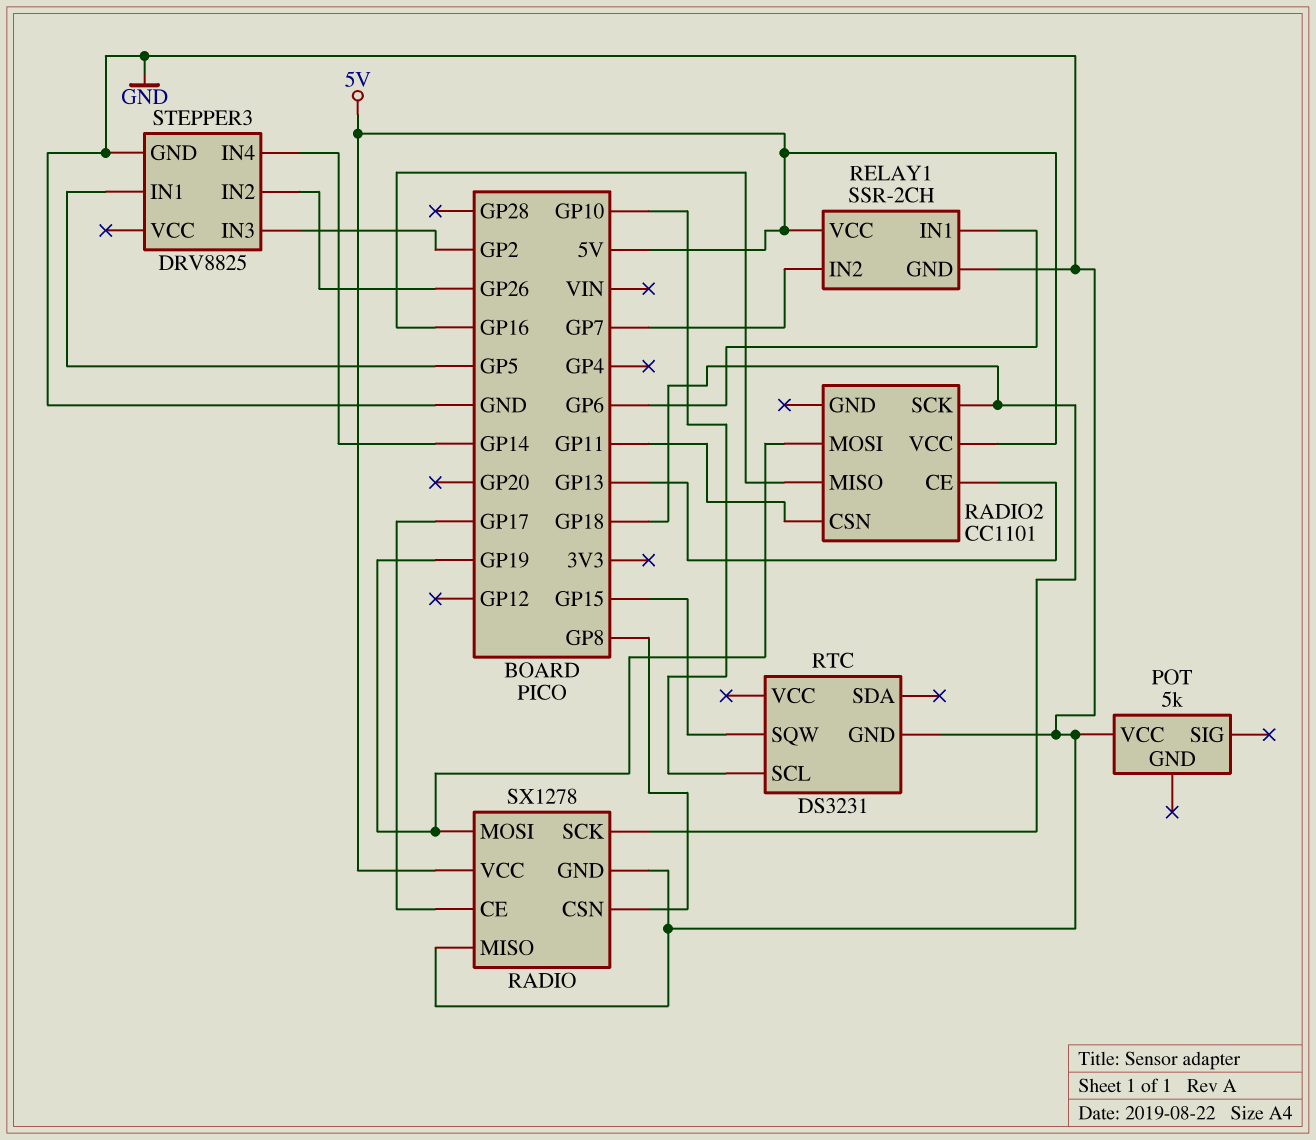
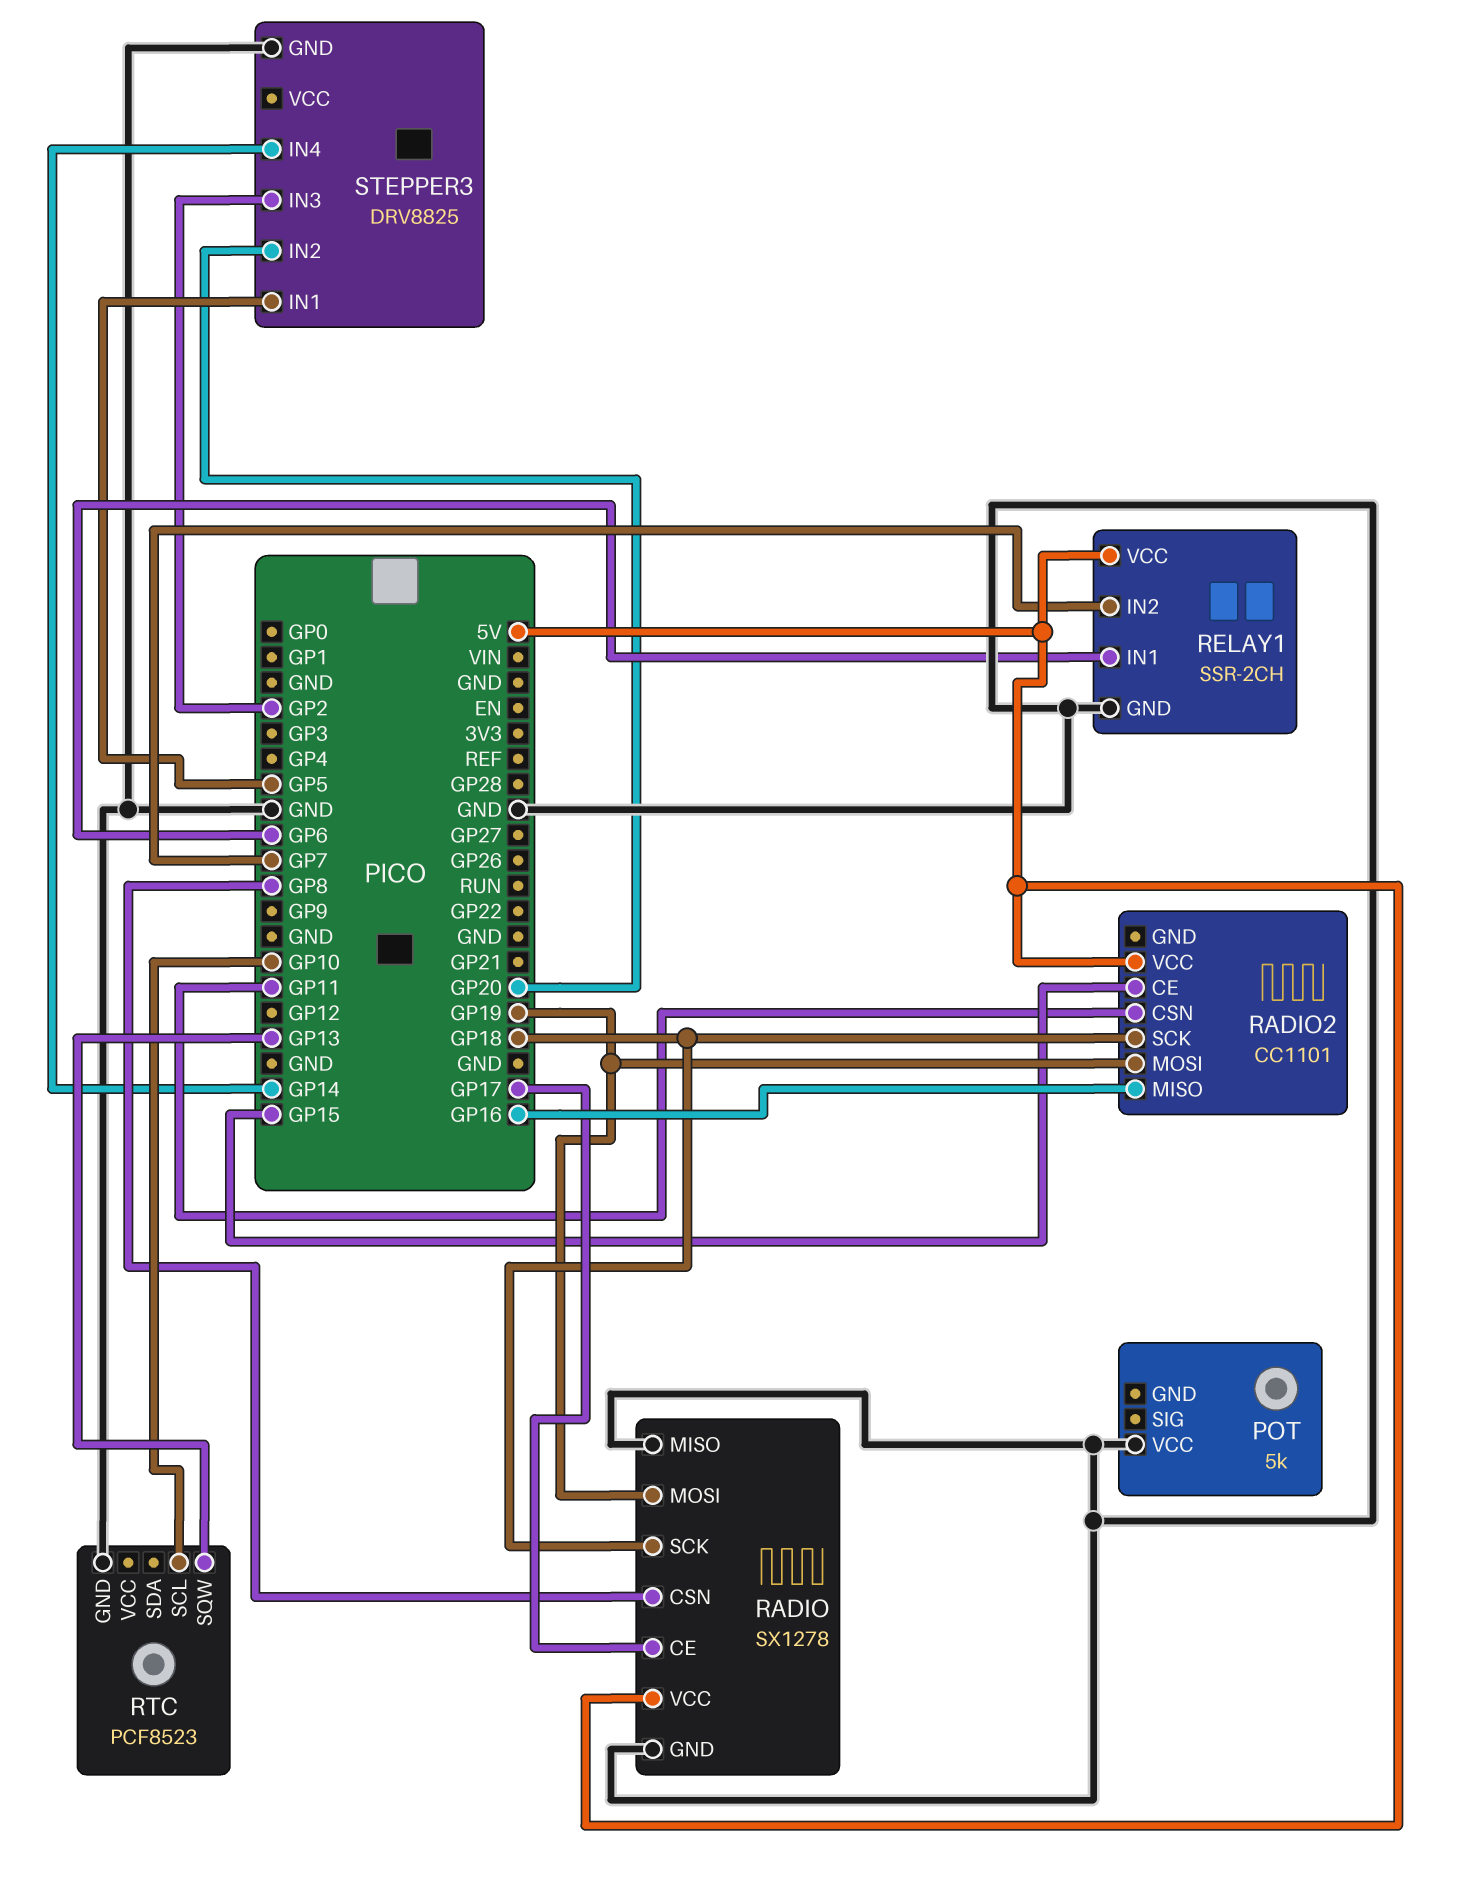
RADIO2 pin CE: GP13 -> GP15
RTC: DS3231 -> PCF8523
RTC pin SQW: GP15 -> GP13
STEPPER3 pin IN2: GP26 -> GP20

